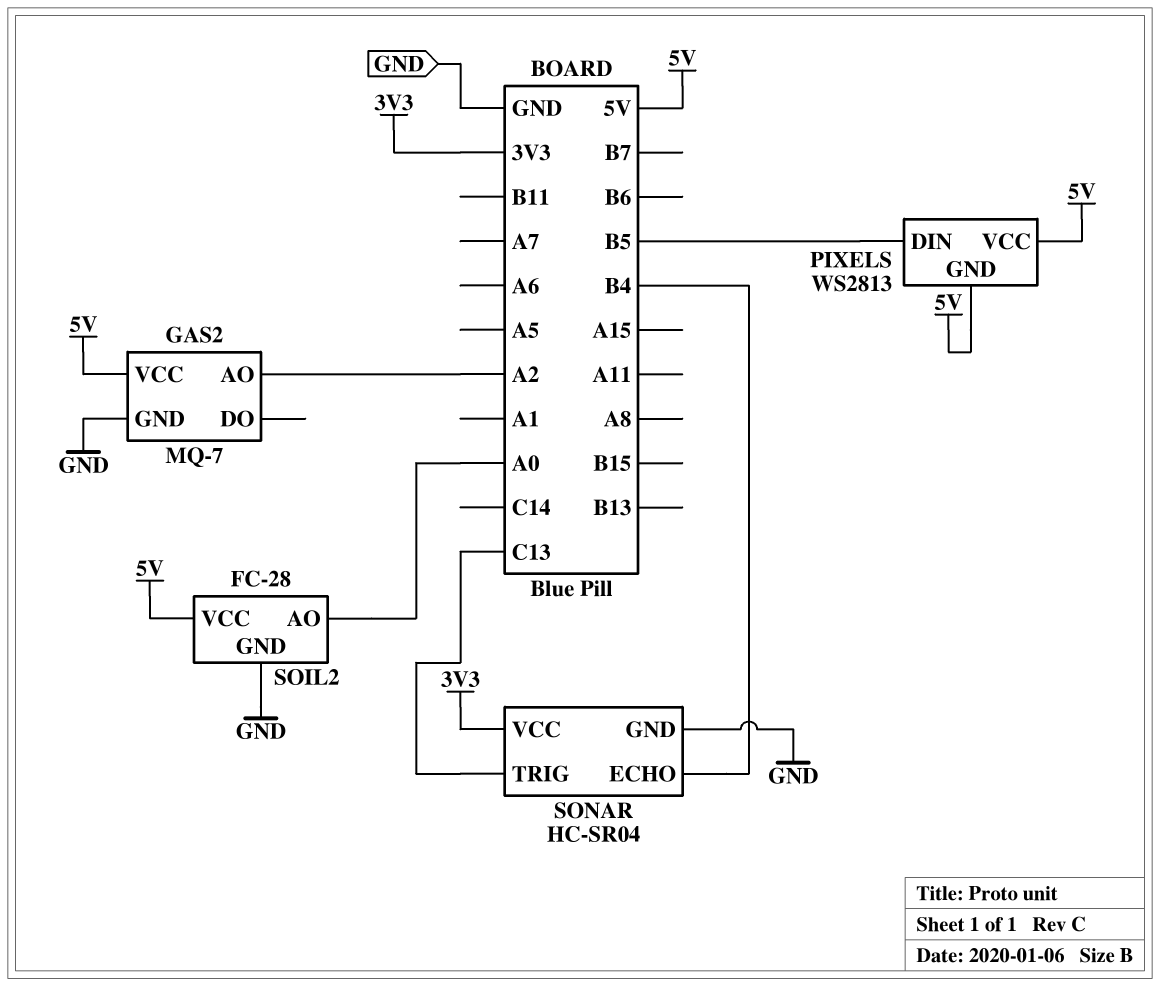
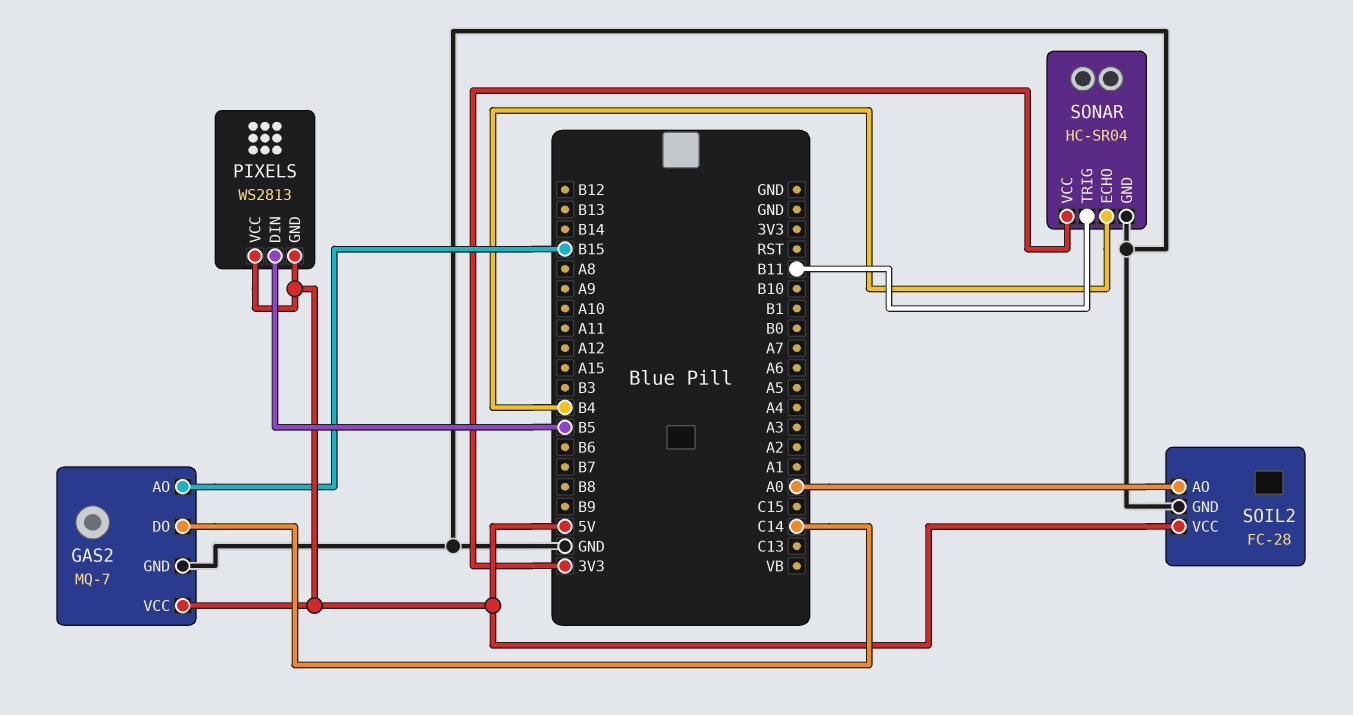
GAS2 pin AO: A2 -> B15
GAS2 pin DO: none -> C14
SONAR pin TRIG: C13 -> B11

